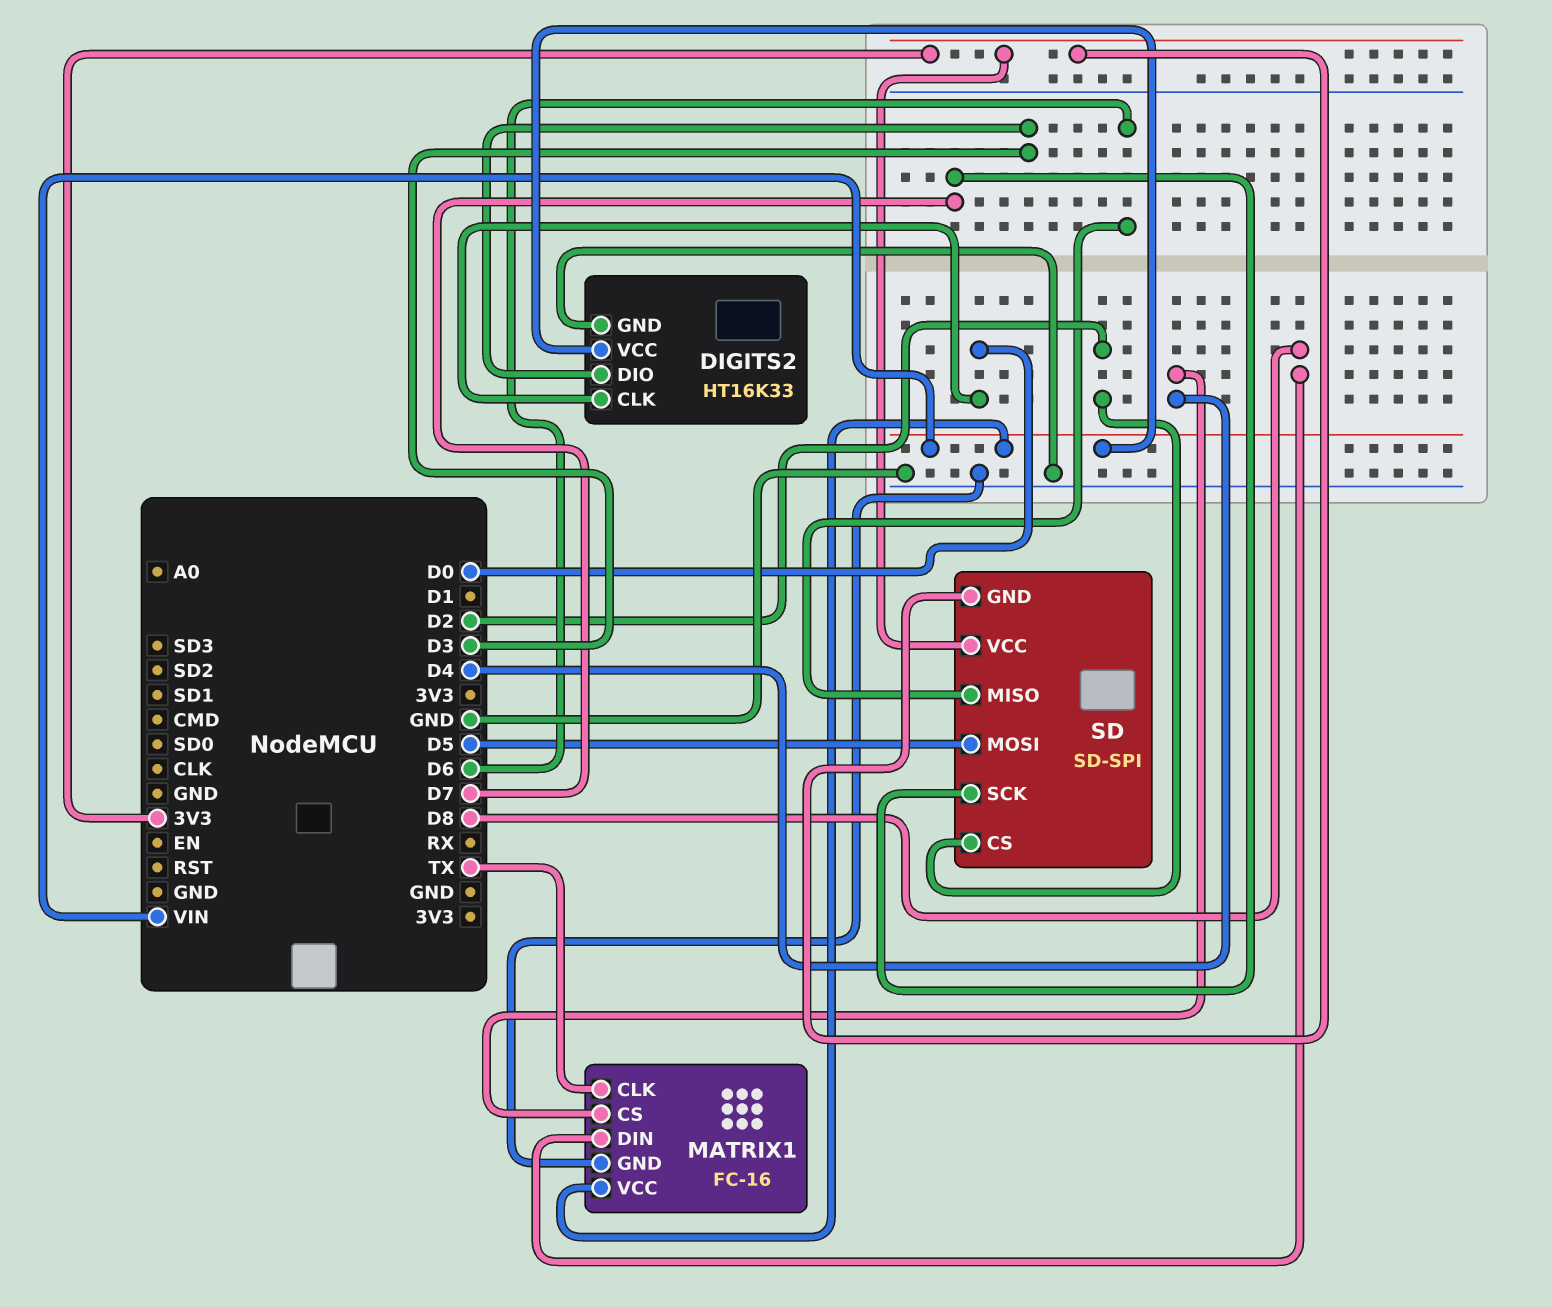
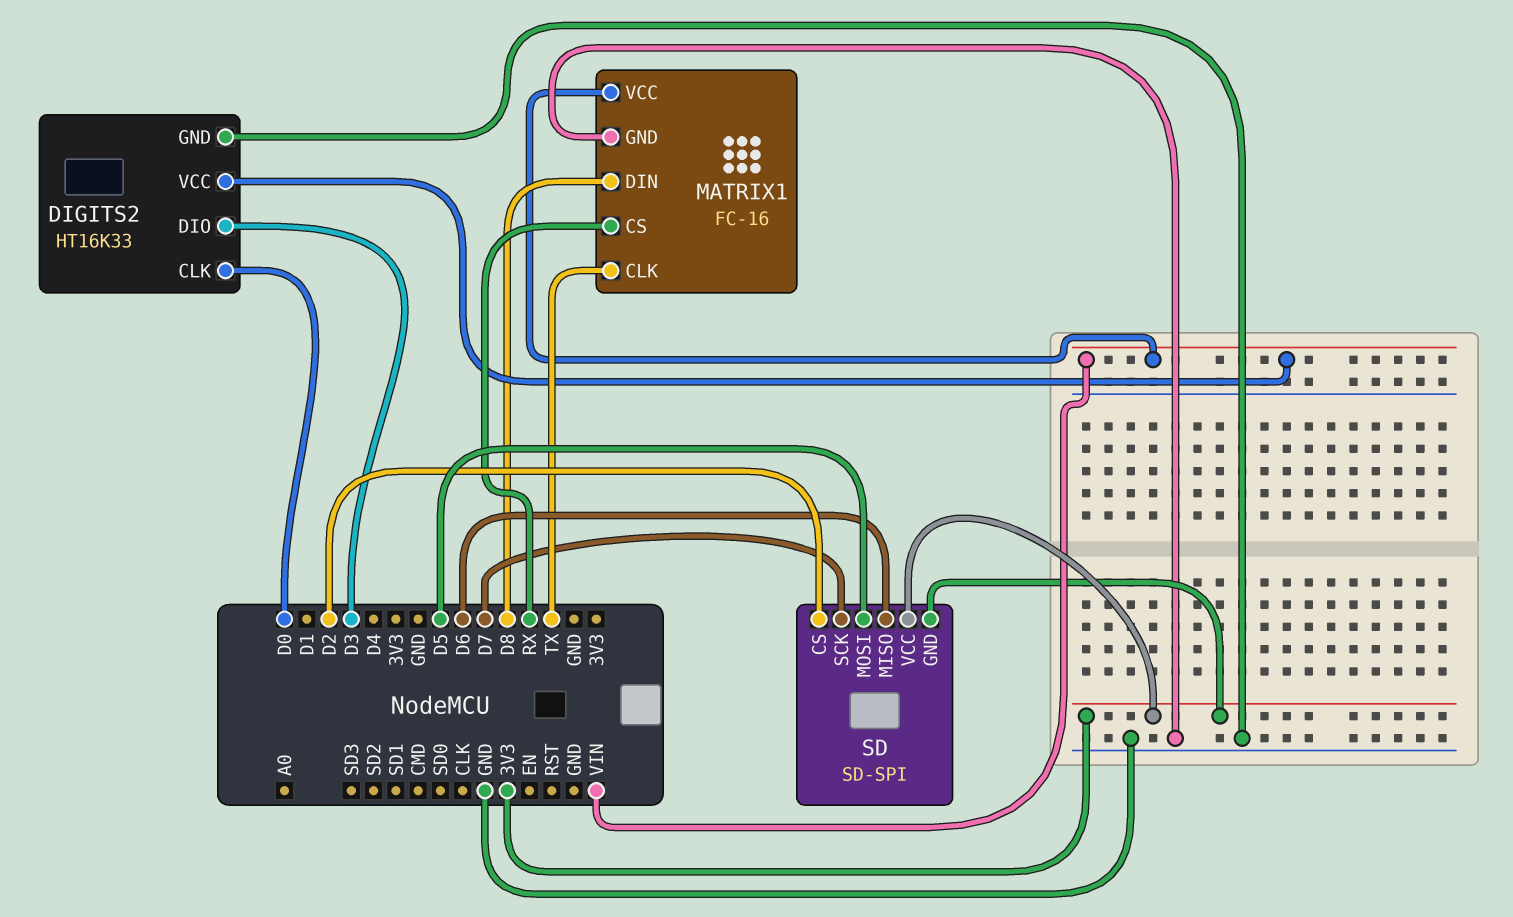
MATRIX1 pin CS: D4 -> RX

